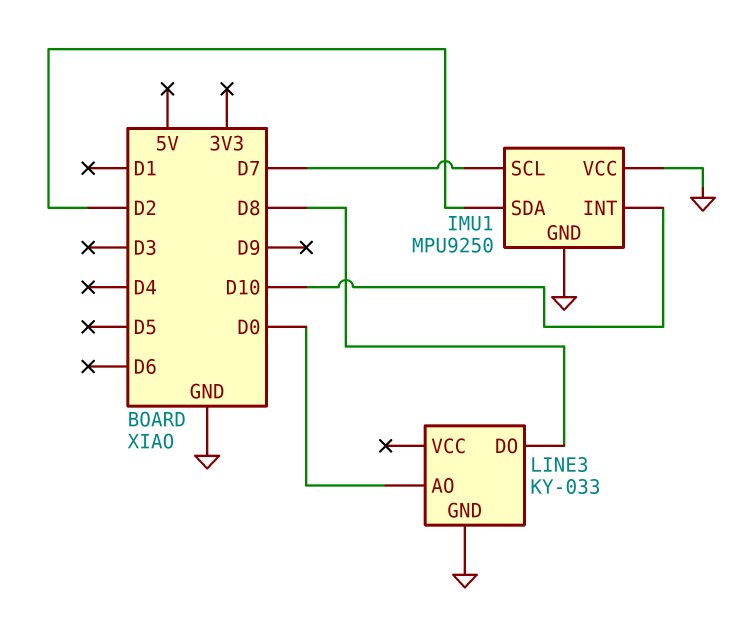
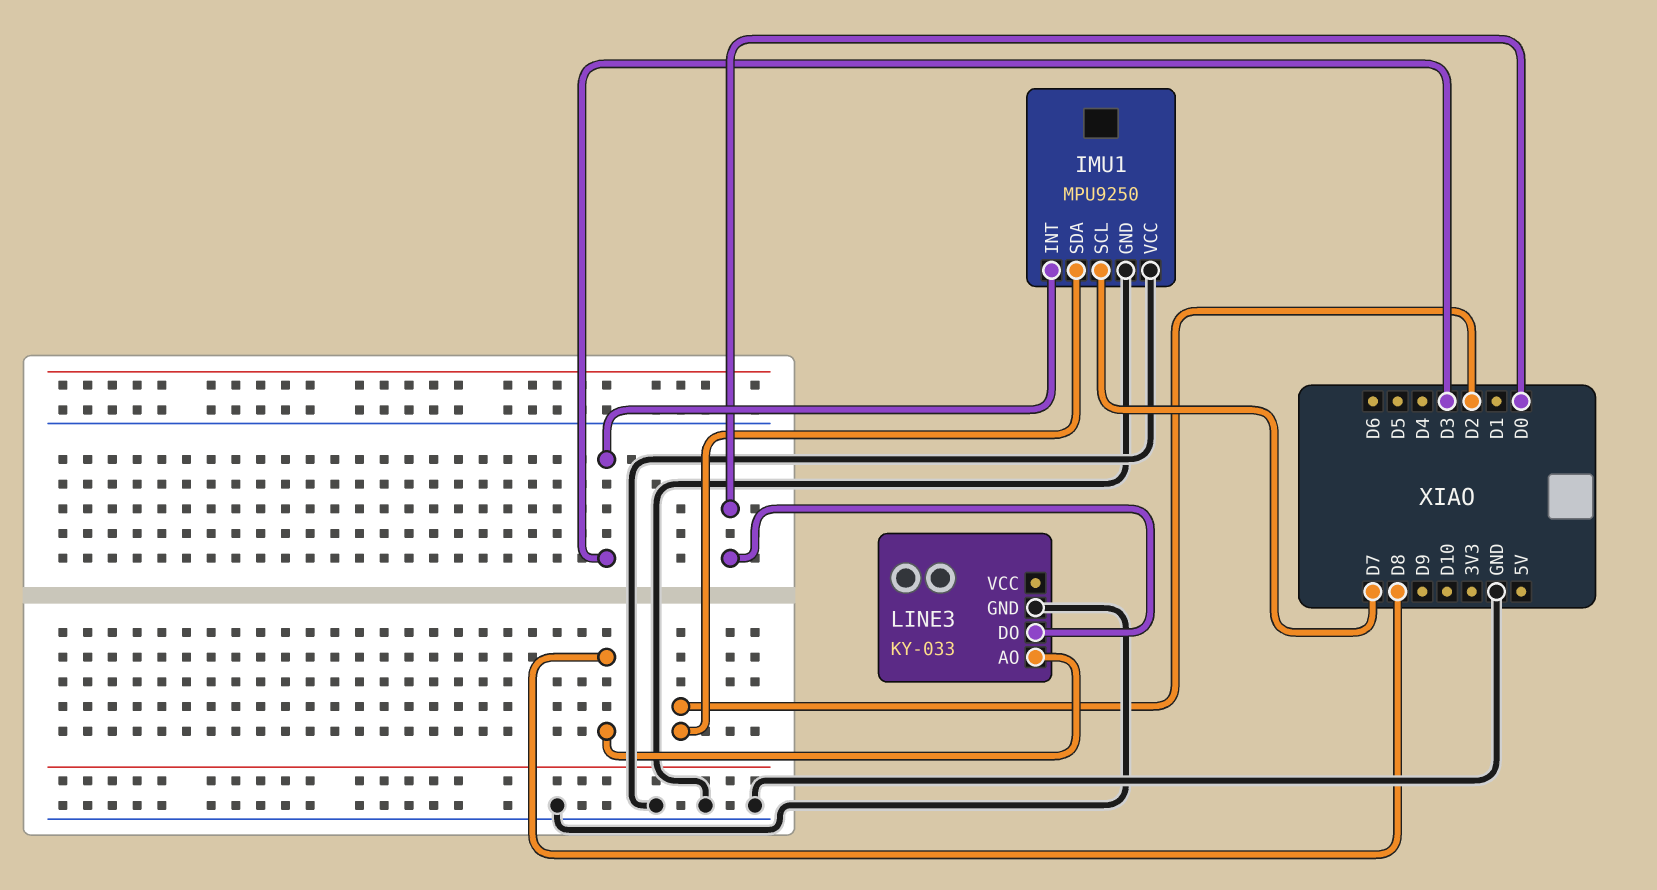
IMU1 pin INT: D10 -> D3
LINE3 pin AO: D0 -> D8
LINE3 pin DO: D8 -> D0

